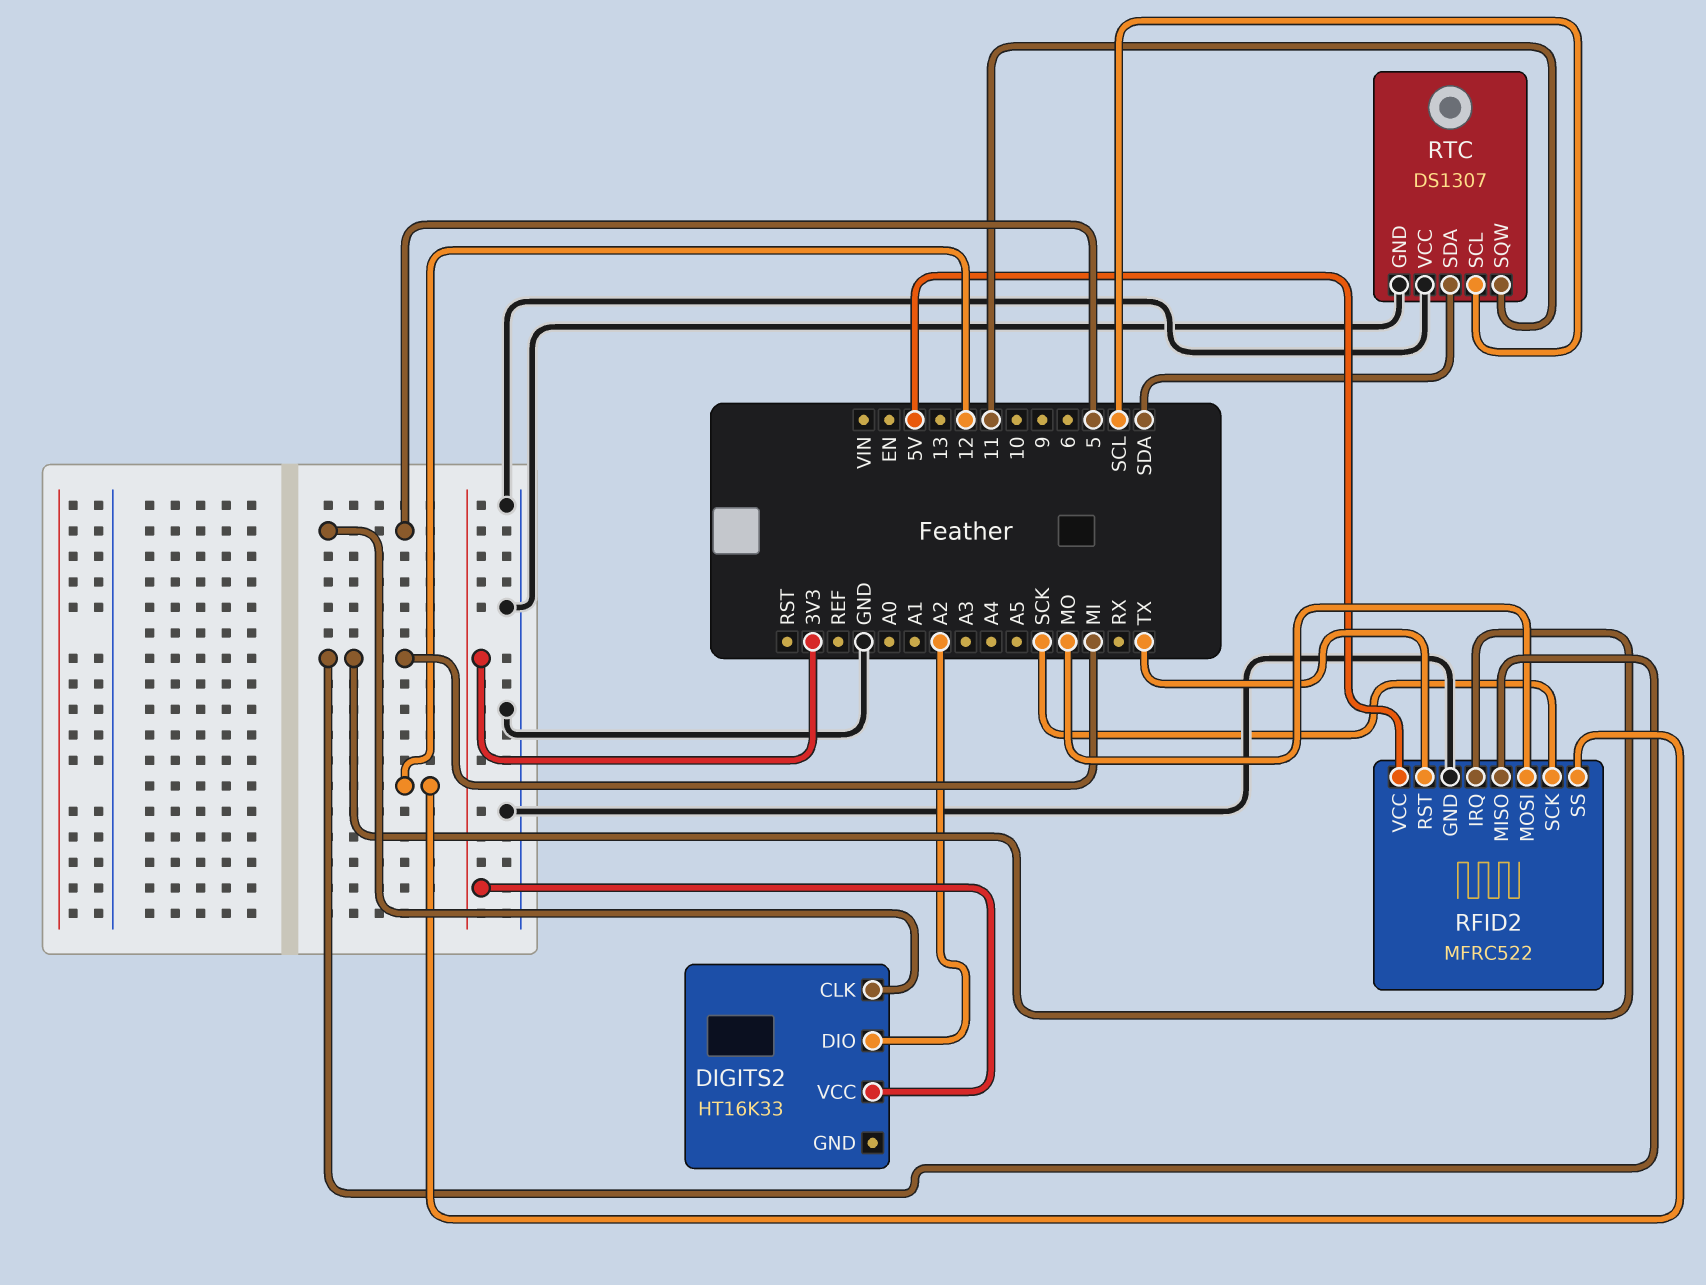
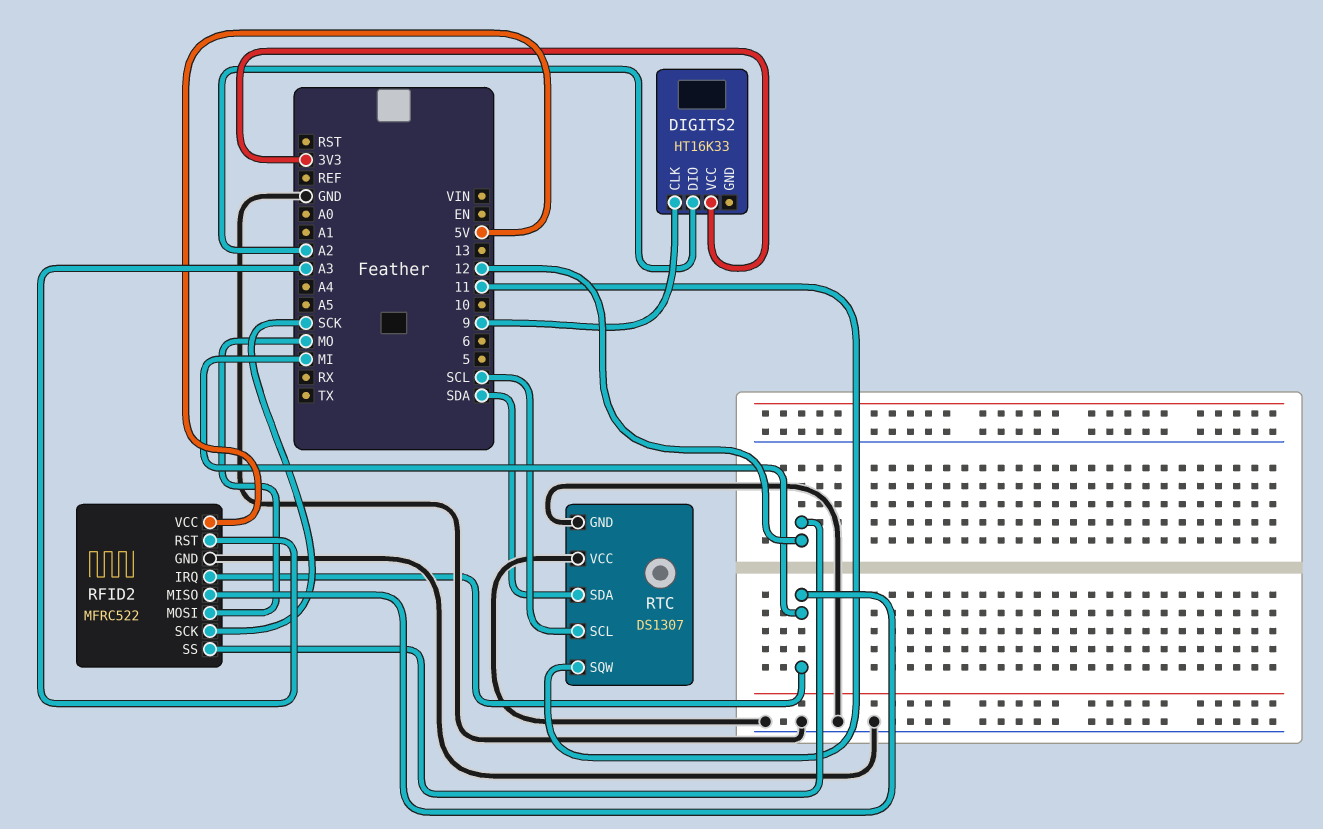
DIGITS2 pin CLK: 5 -> 9
RFID2 pin RST: TX -> A3

